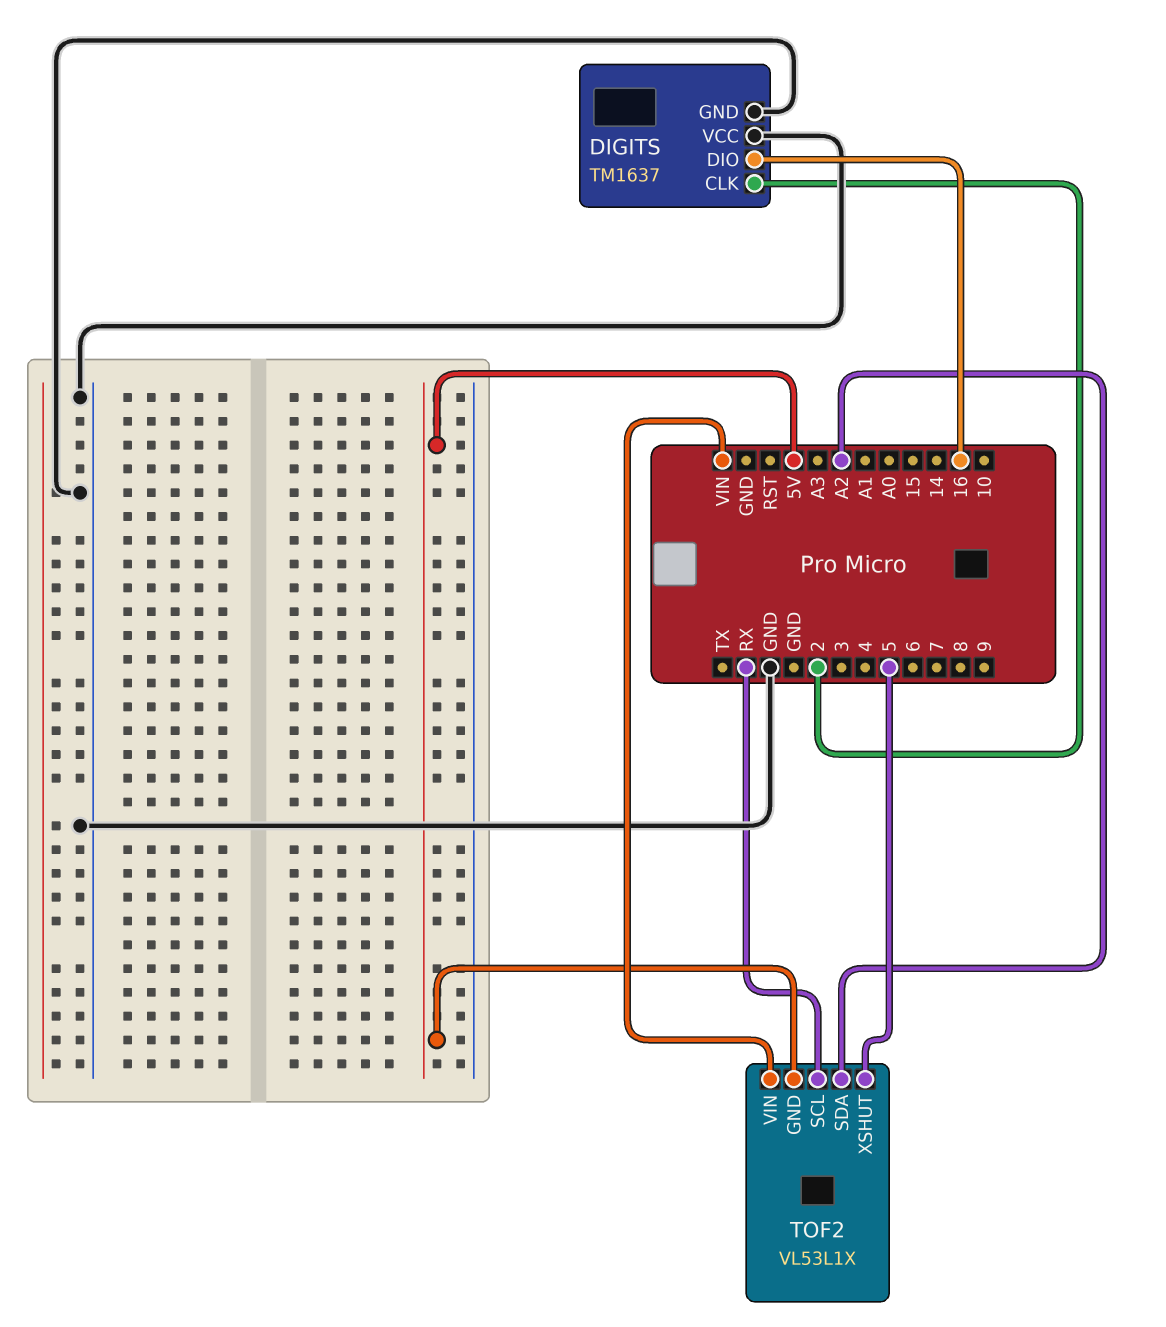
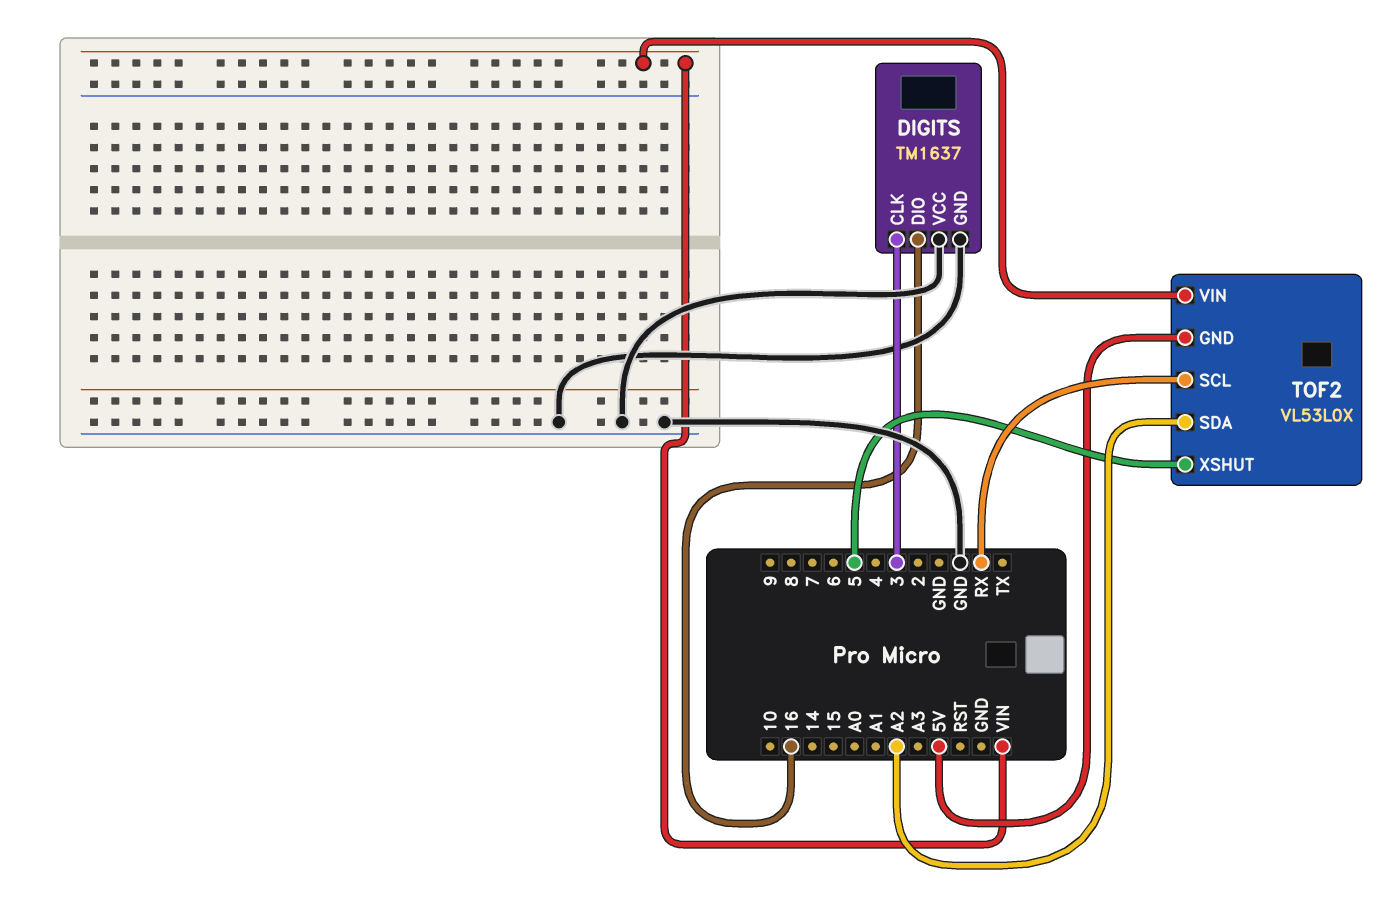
DIGITS pin CLK: 2 -> 3
TOF2: VL53L1X -> VL53L0X

